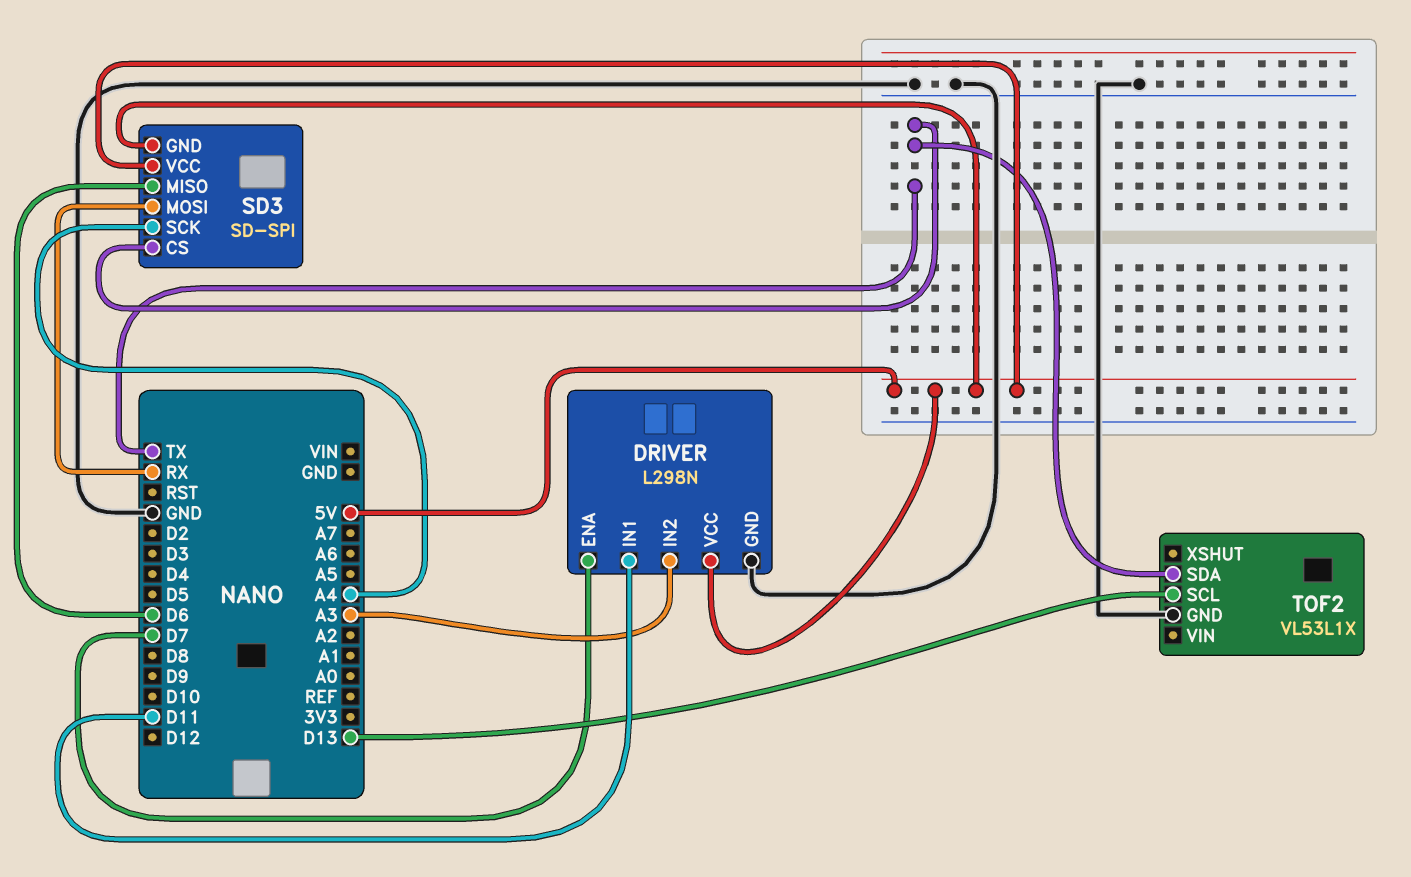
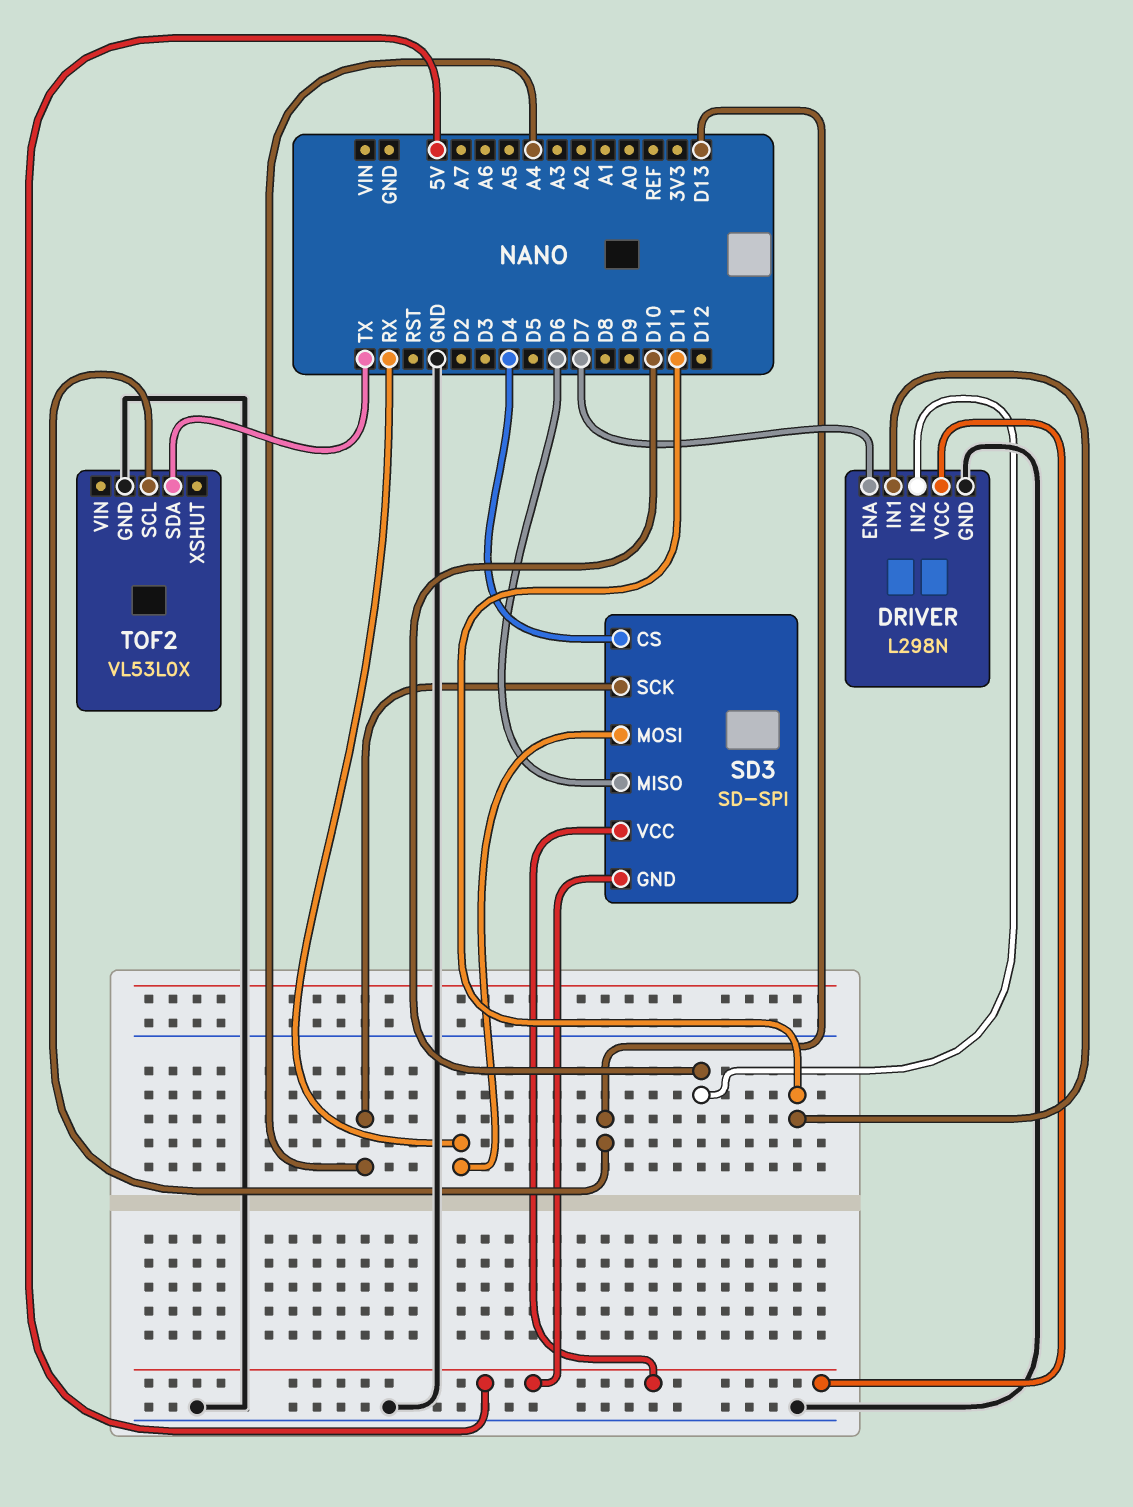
DRIVER pin IN2: A3 -> D10
SD3 pin CS: TX -> D4
TOF2: VL53L1X -> VL53L0X

